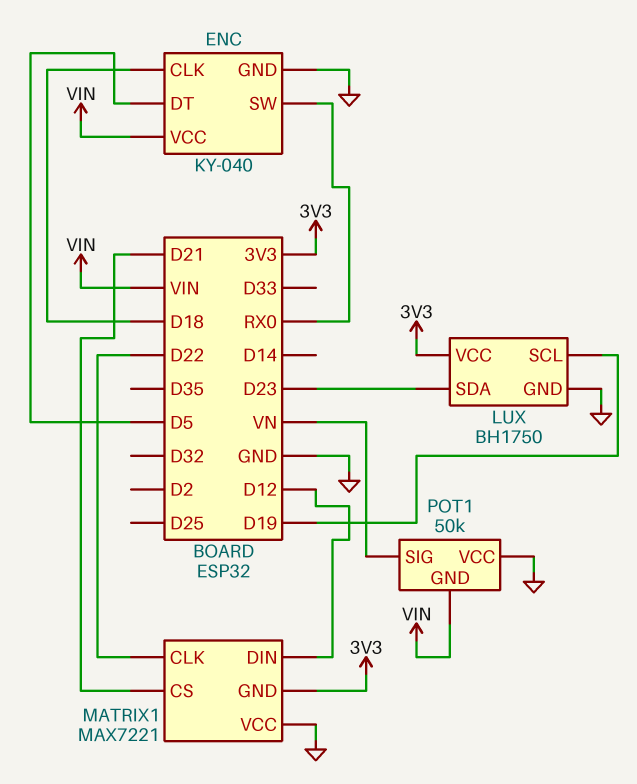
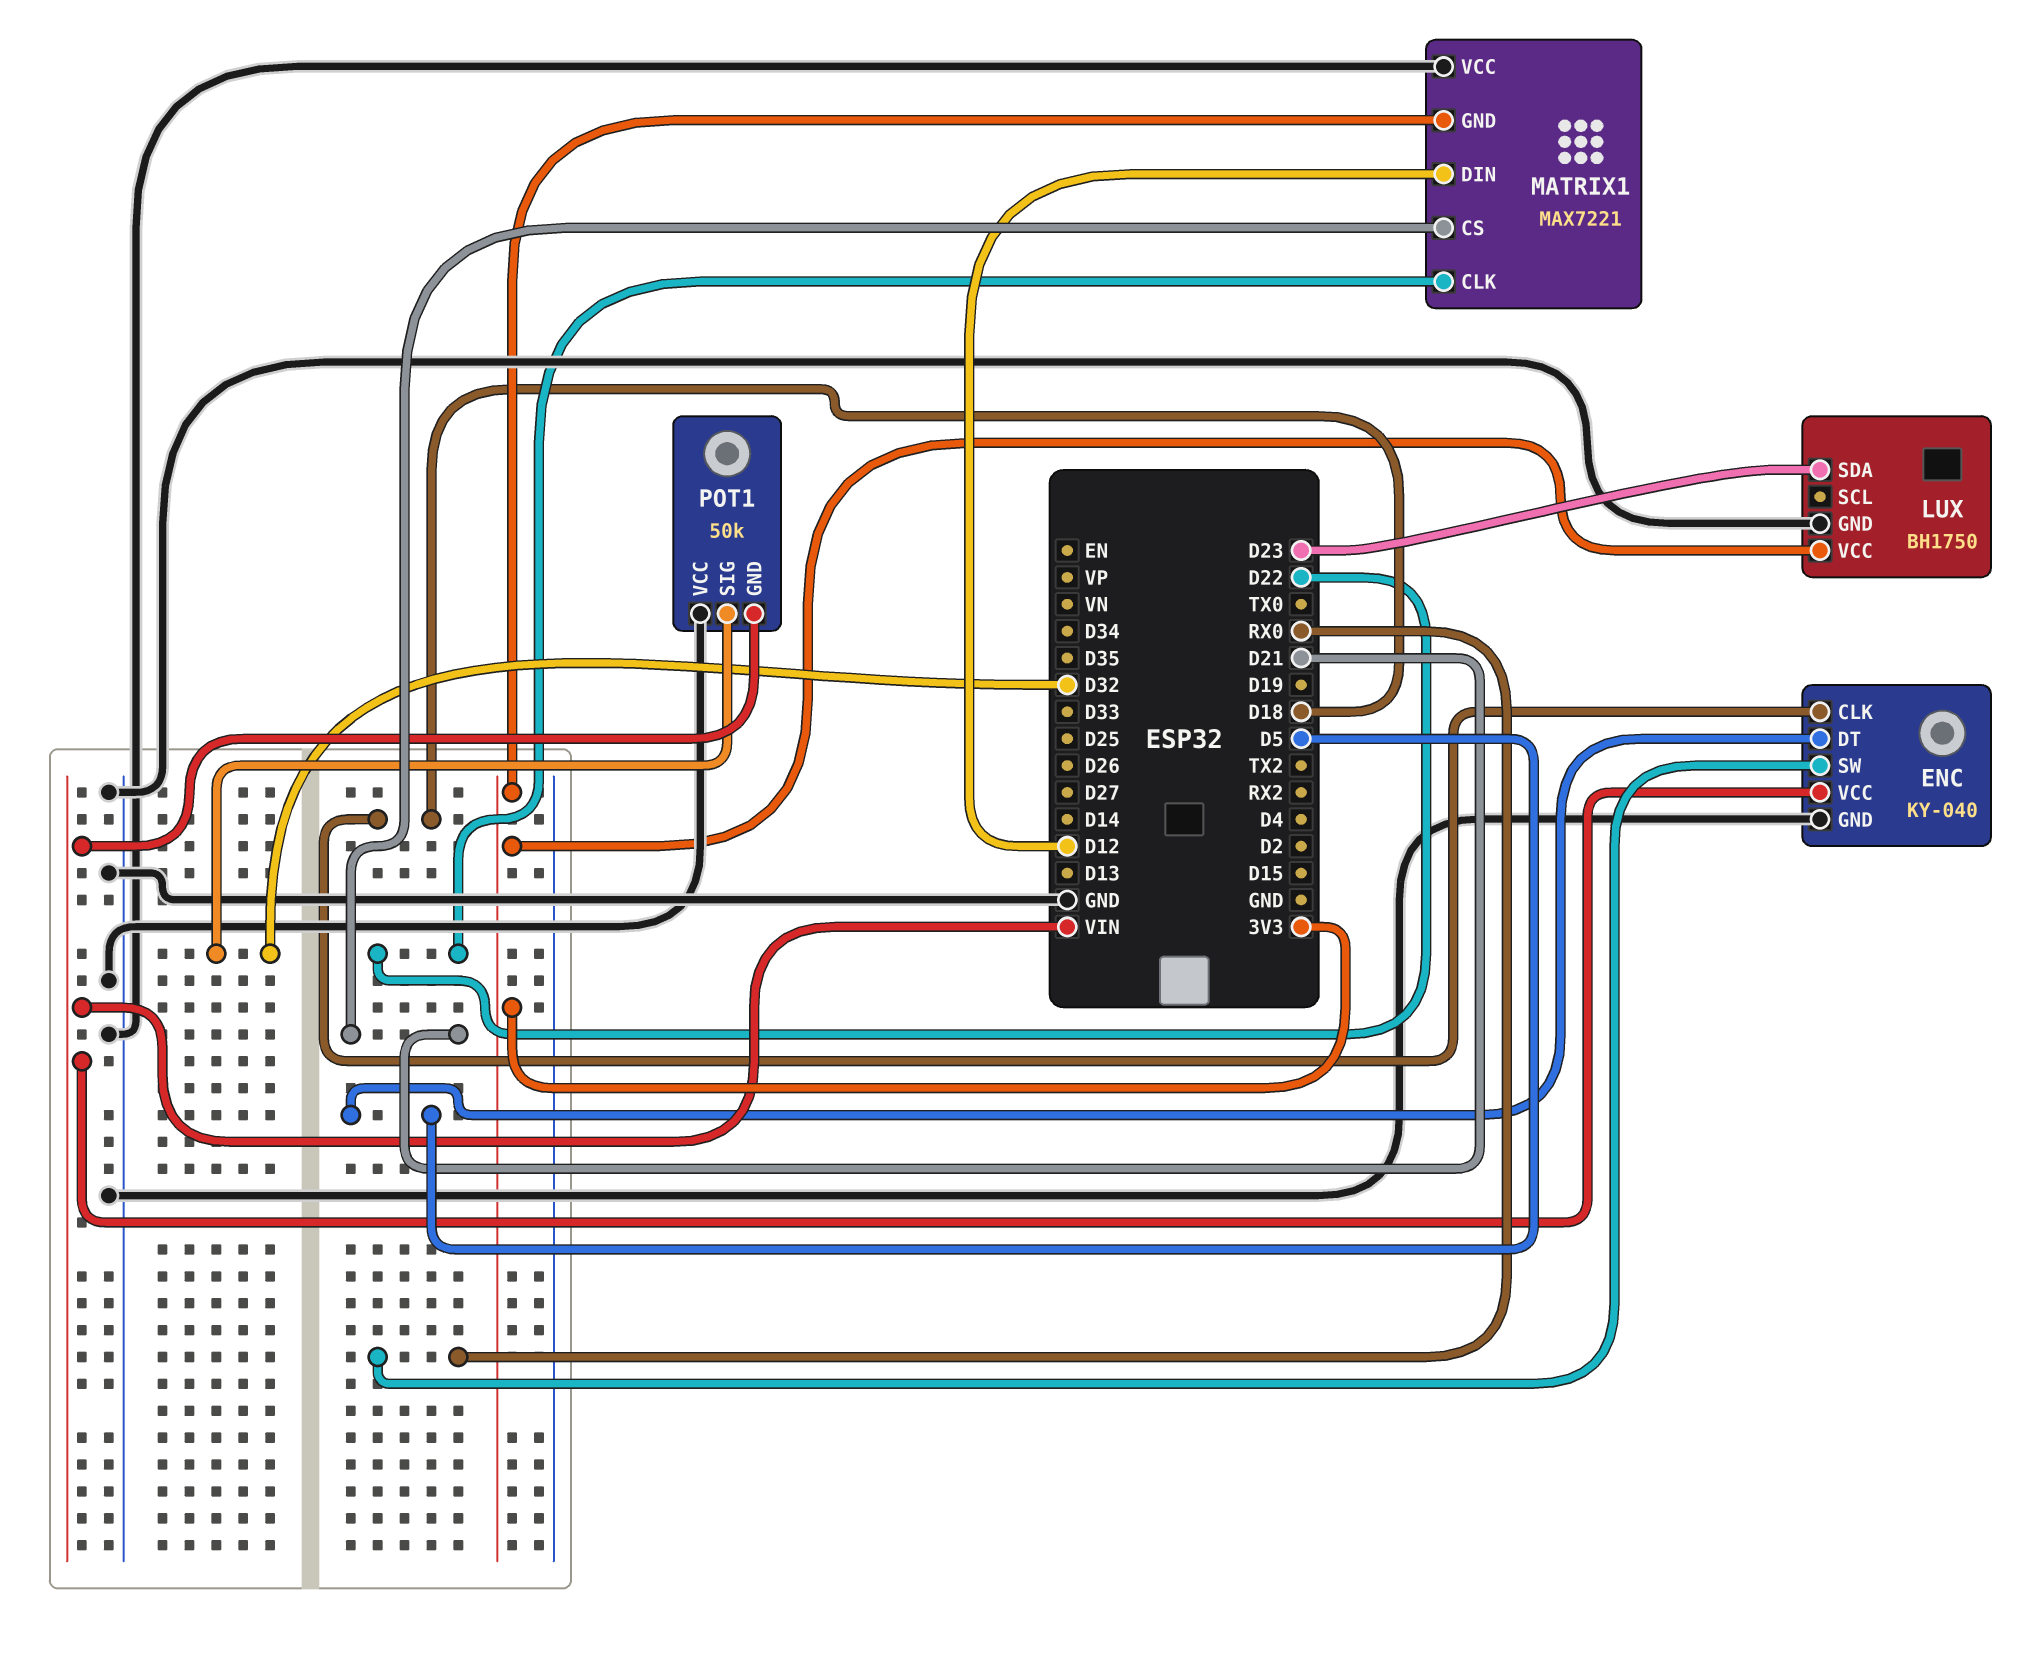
LUX pin SCL: D19 -> none
POT1 pin SIG: VN -> D32

